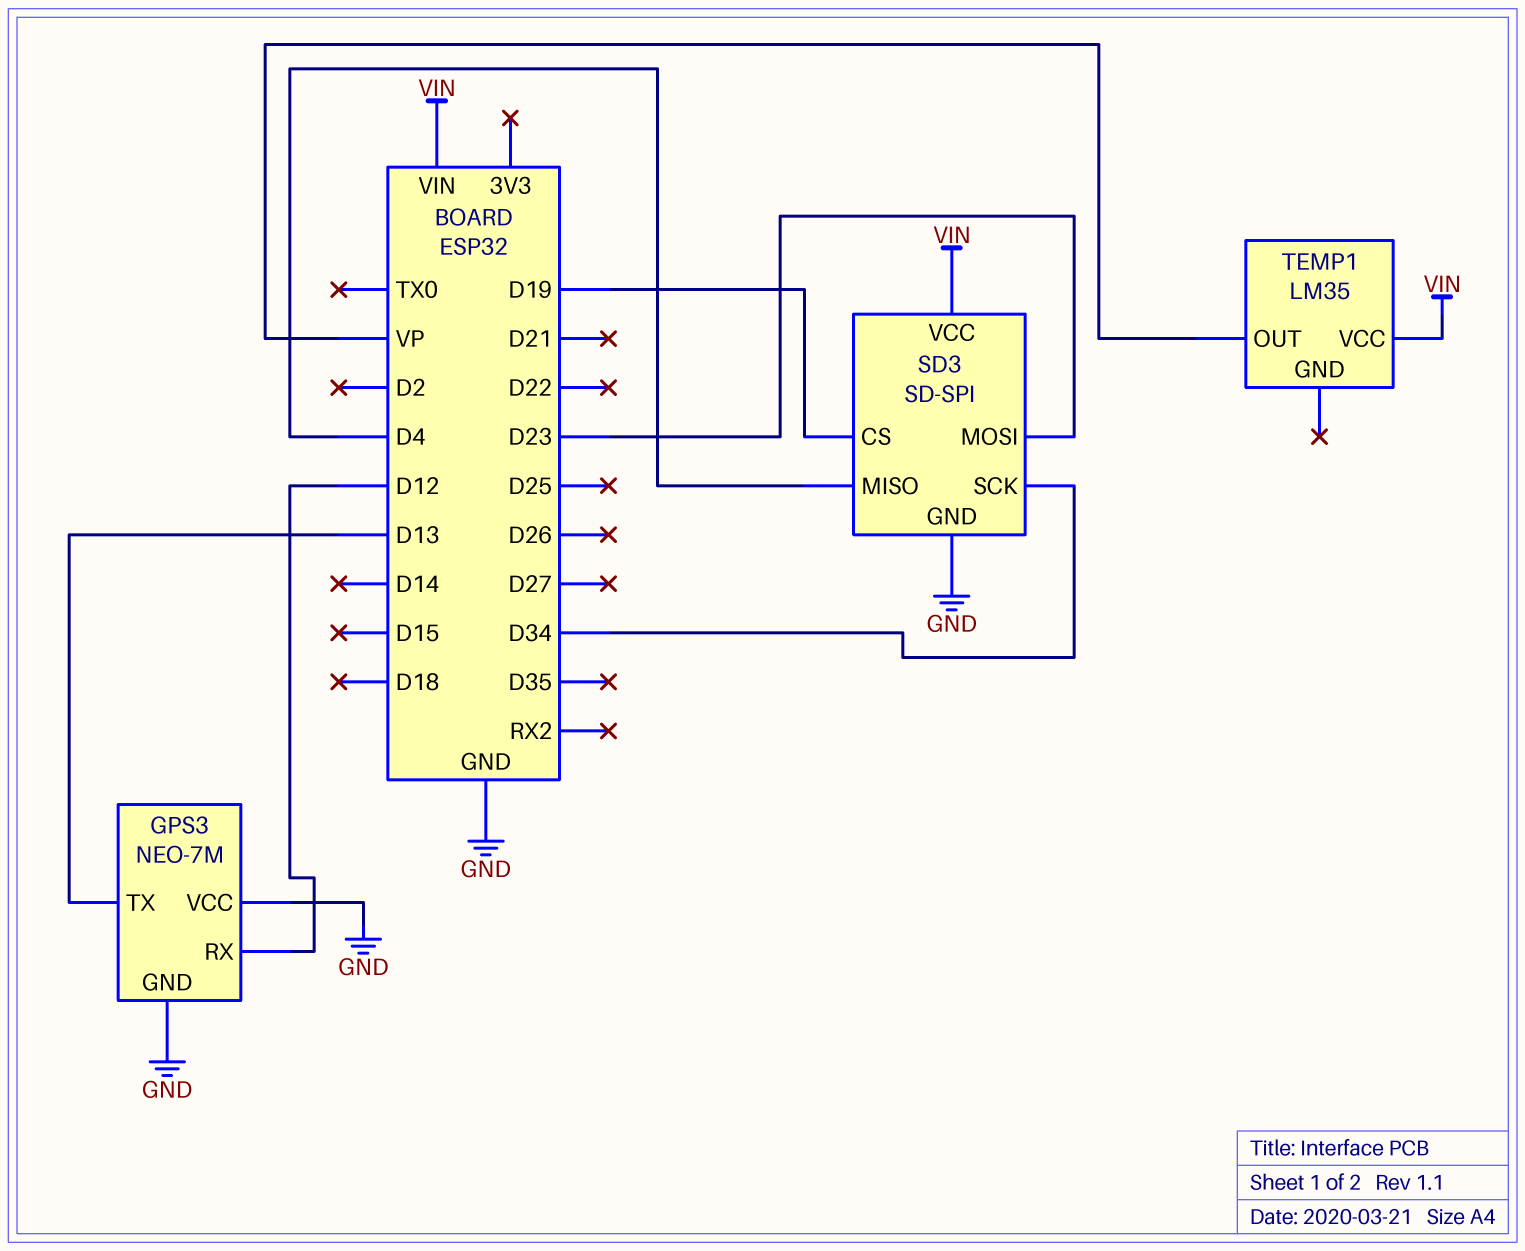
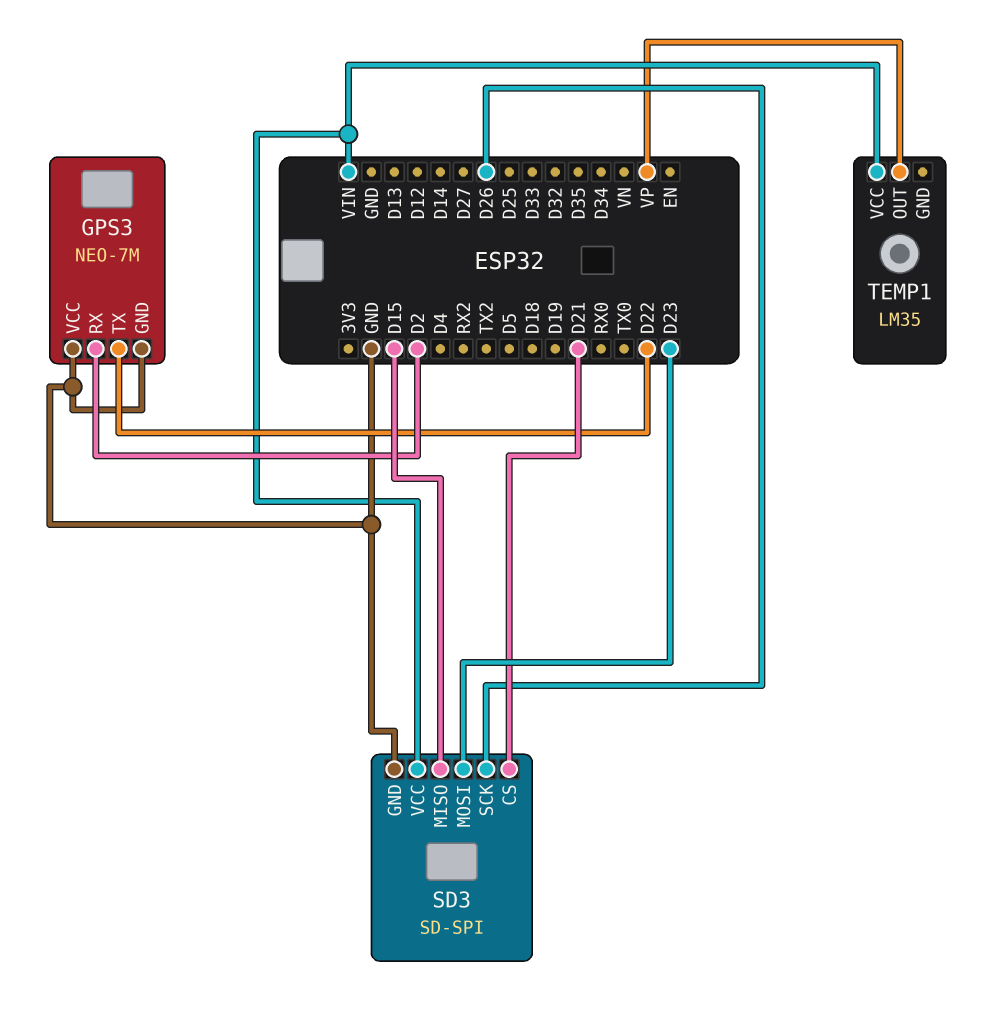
GPS3 pin RX: D12 -> D2
GPS3 pin TX: D13 -> D22
SD3 pin CS: D19 -> D21
SD3 pin MISO: D4 -> D15
SD3 pin SCK: D34 -> D26

